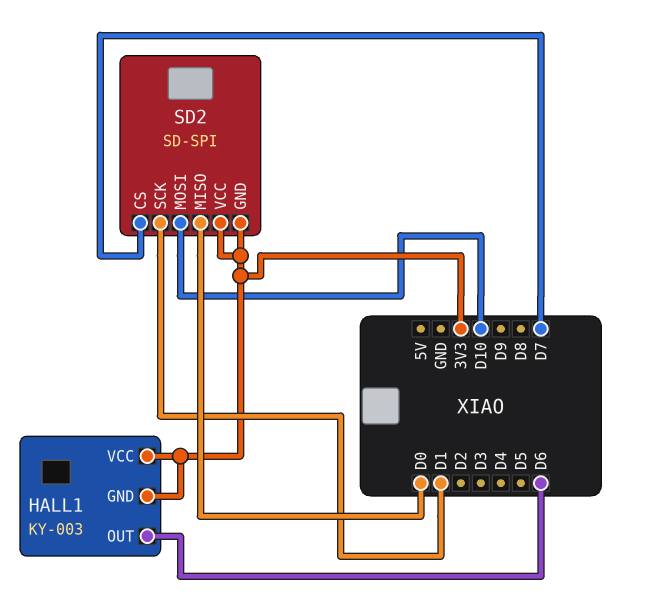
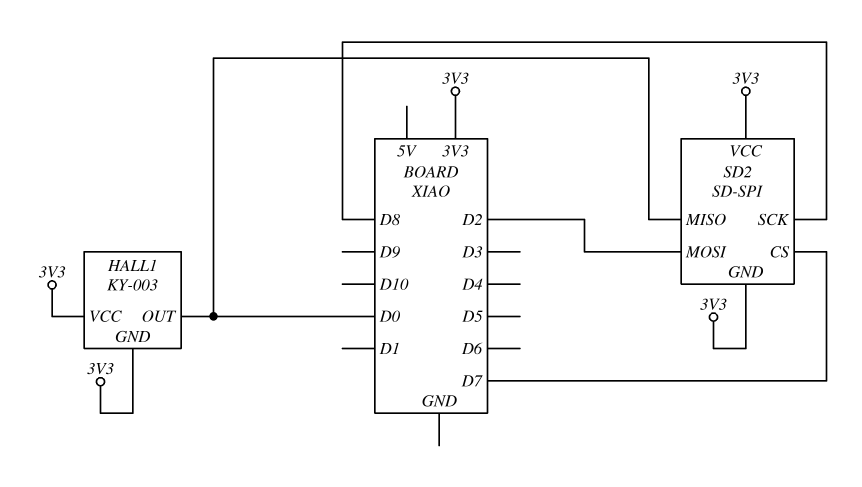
HALL1 pin OUT: D6 -> D0
SD2 pin MOSI: D10 -> D2
SD2 pin SCK: D1 -> D8

